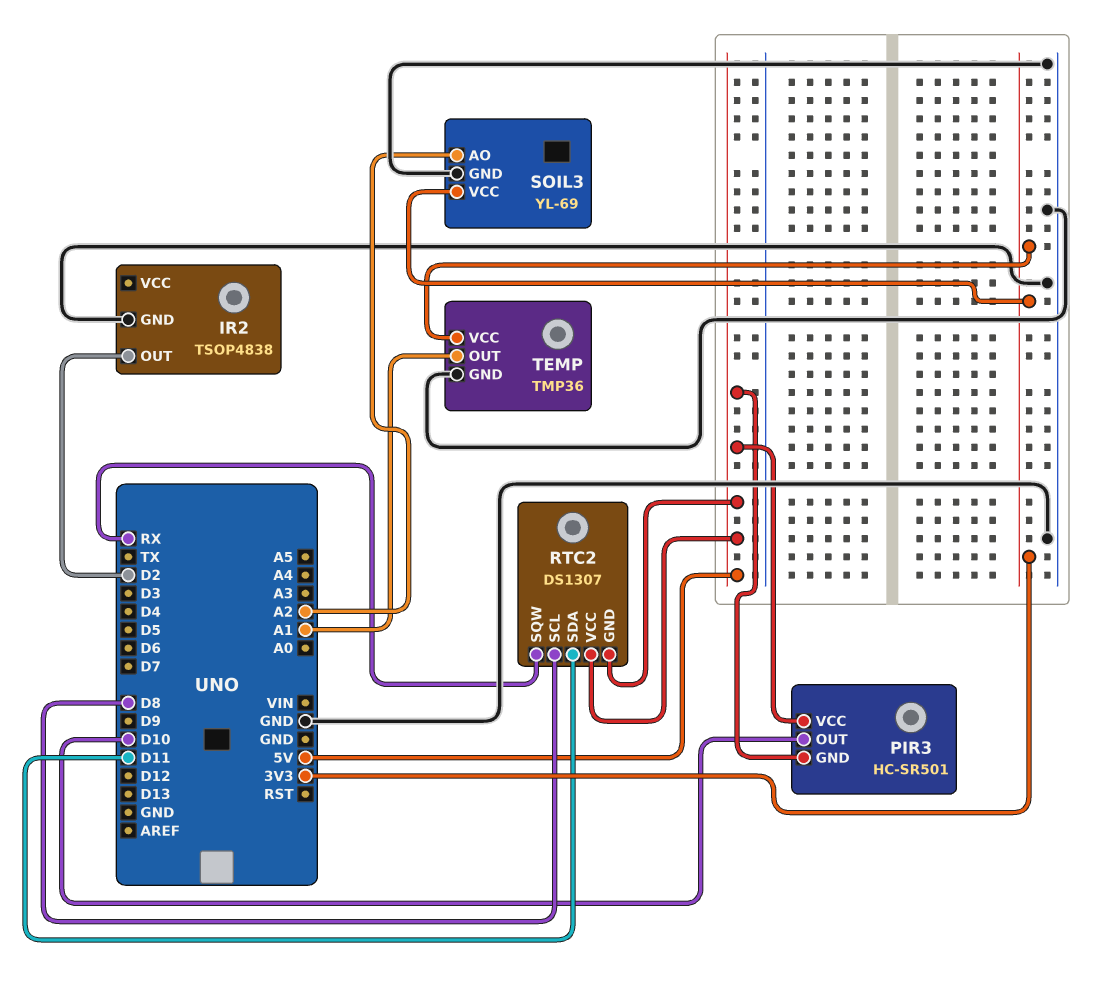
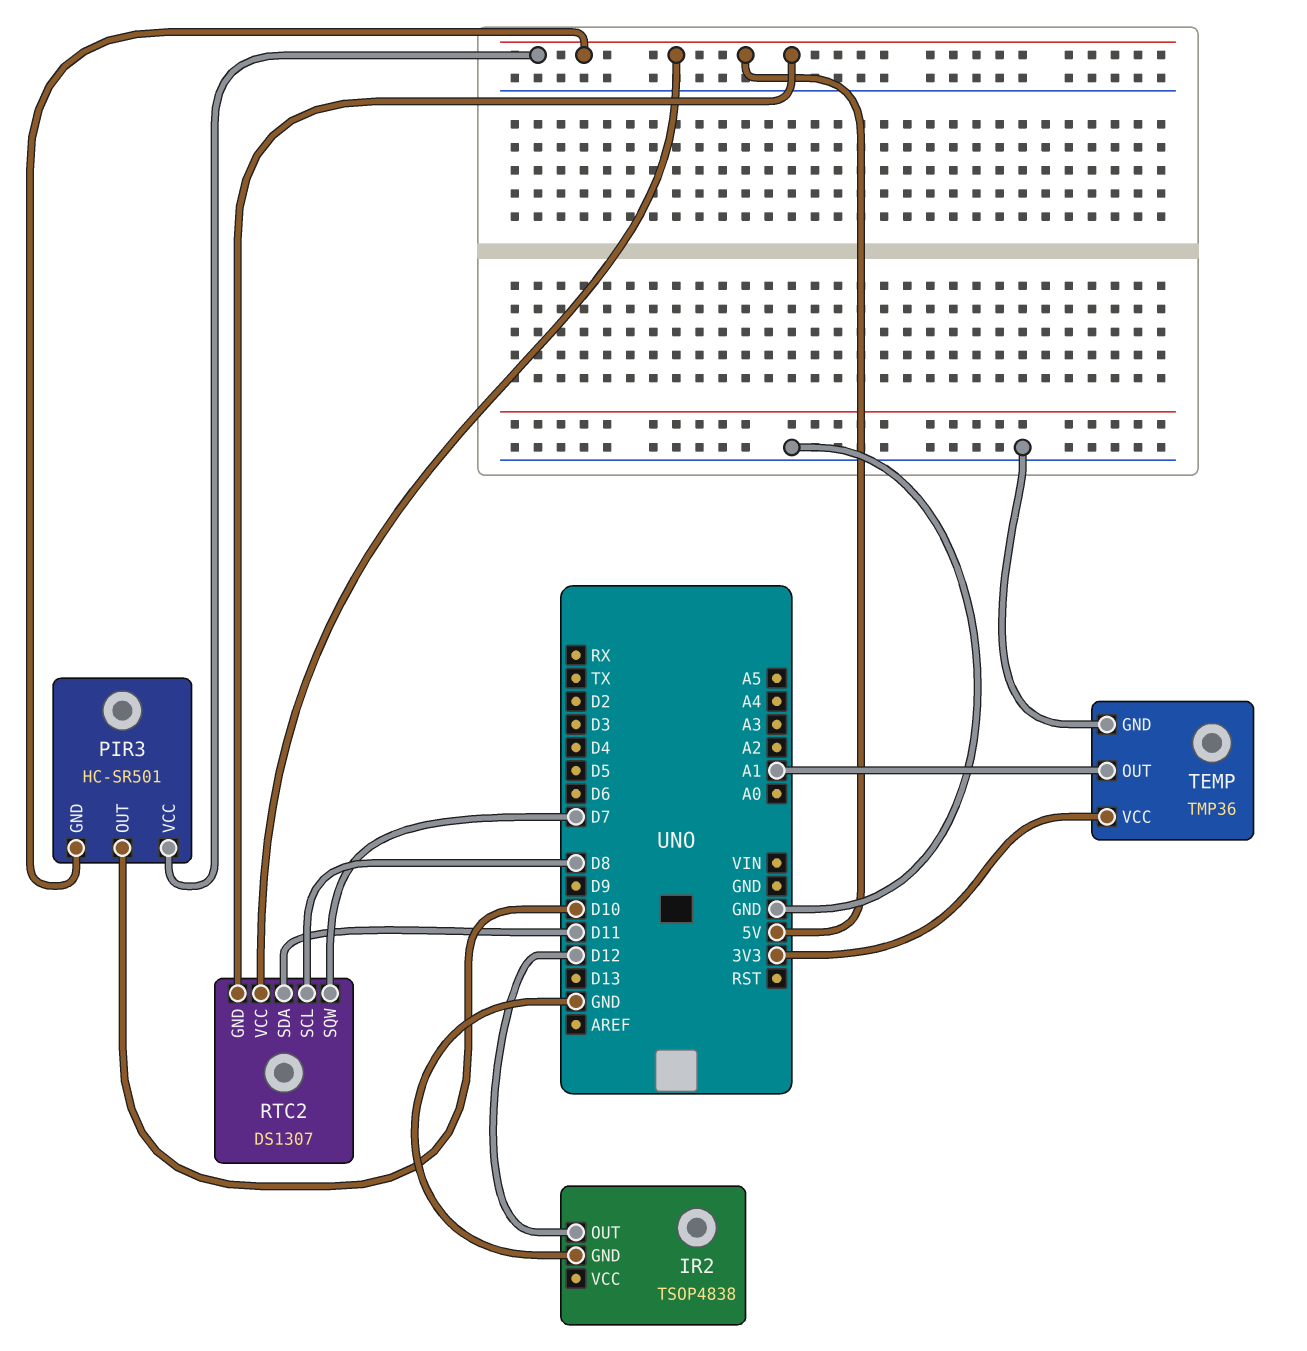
IR2 pin OUT: D2 -> D12
RTC2 pin SQW: RX -> D7
SOIL3: YL-69 -> none
SOIL3 pin AO: A2 -> none
SOIL3 pin GND: GND -> none
SOIL3 pin VCC: 3V3 -> none

